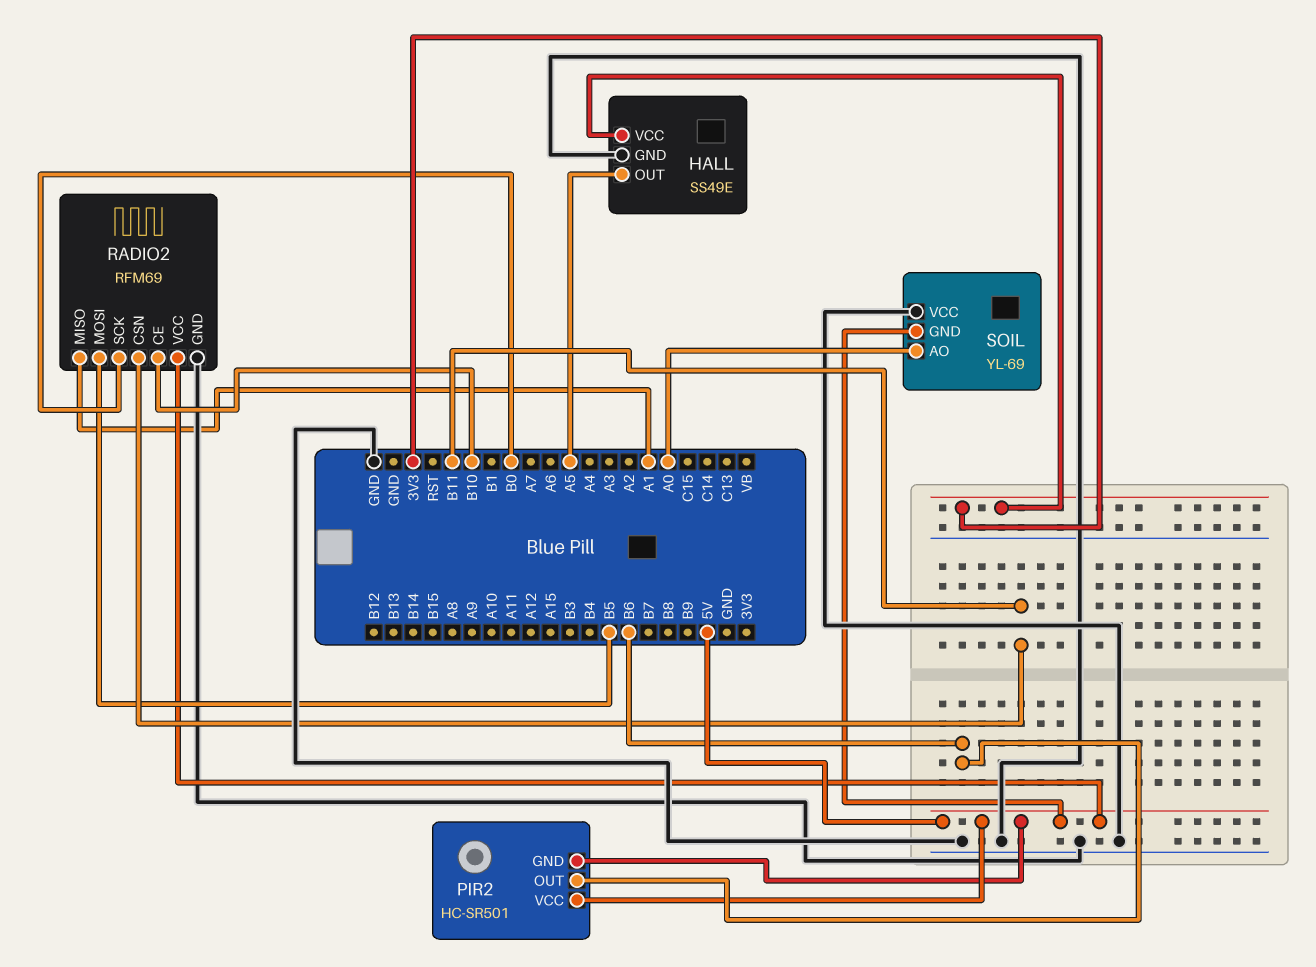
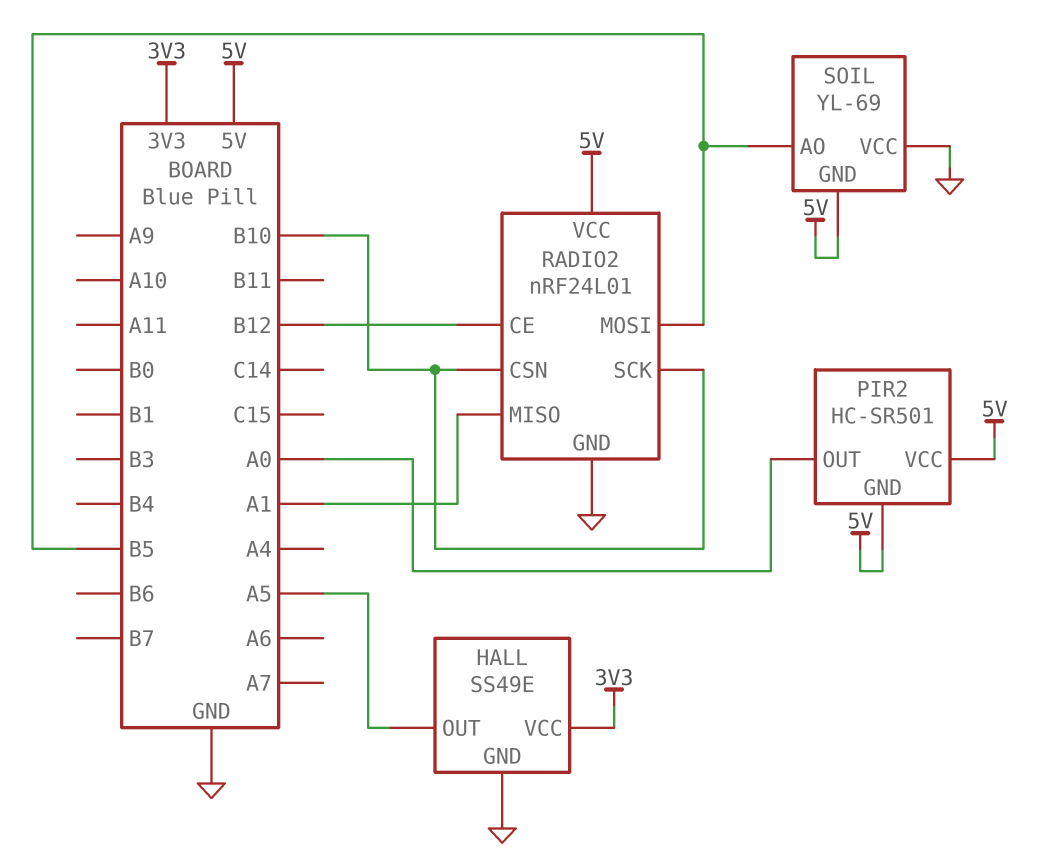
PIR2 pin OUT: B6 -> A0
RADIO2: RFM69 -> nRF24L01
RADIO2 pin CE: B10 -> B12
RADIO2 pin CSN: B11 -> B10
RADIO2 pin SCK: B0 -> B10
SOIL pin AO: A0 -> B5

